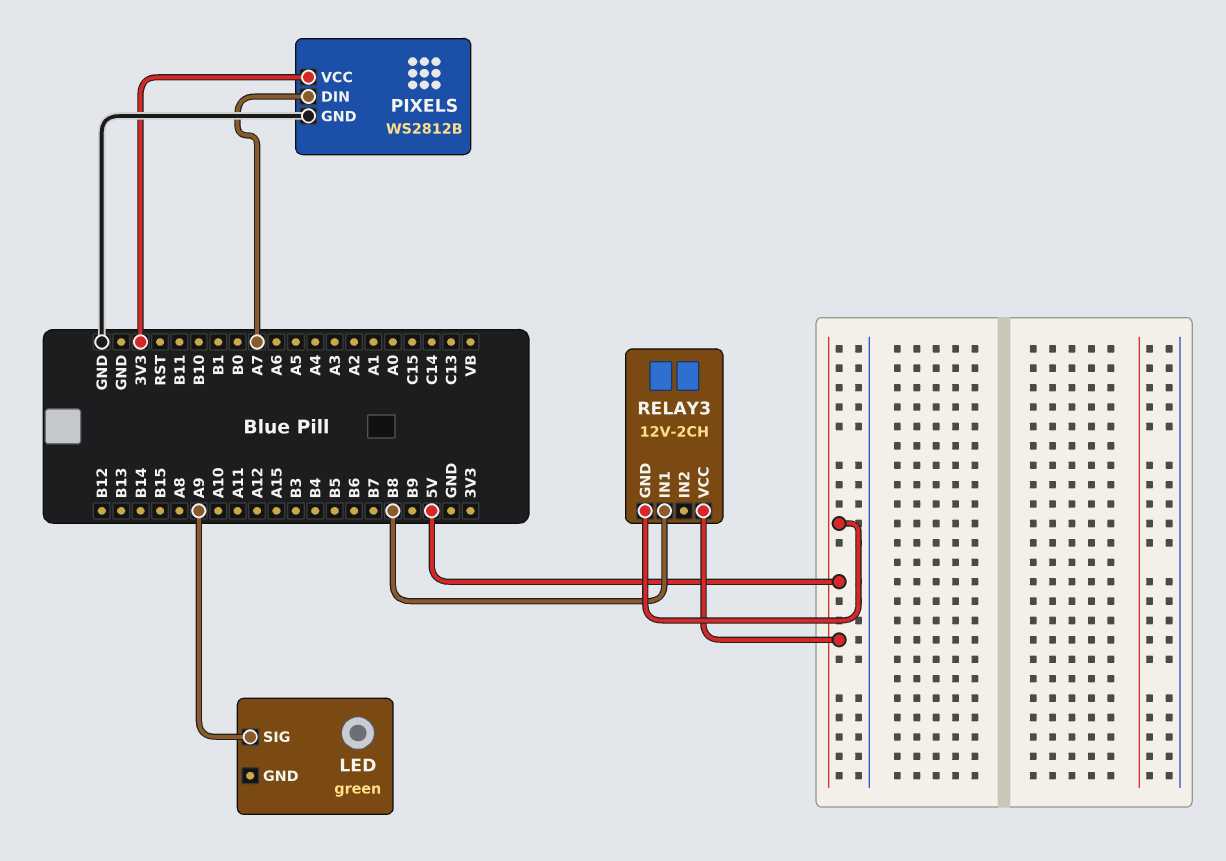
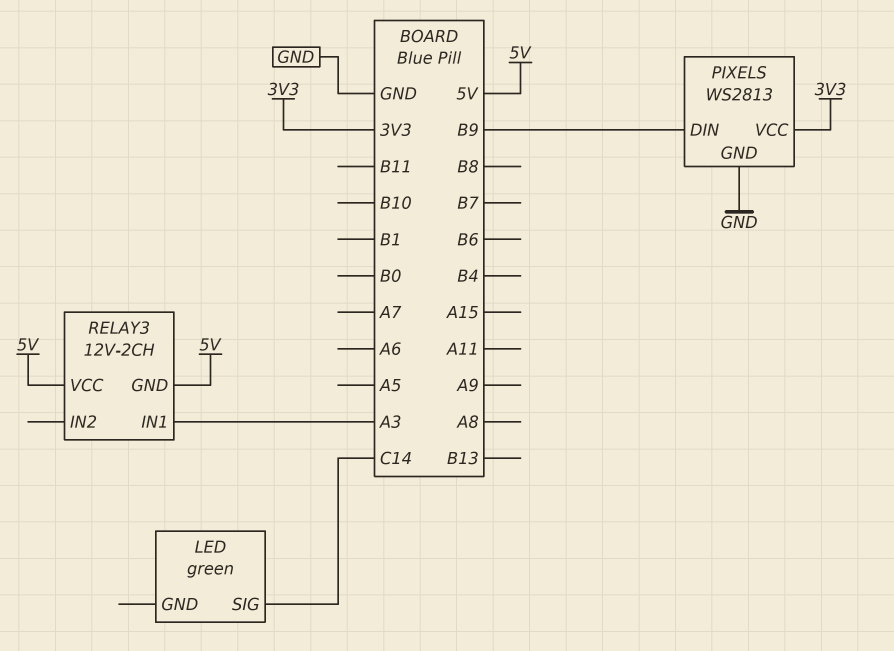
LED pin SIG: A9 -> C14
PIXELS: WS2812B -> WS2813
PIXELS pin DIN: A7 -> B9
RELAY3 pin IN1: B8 -> A3

